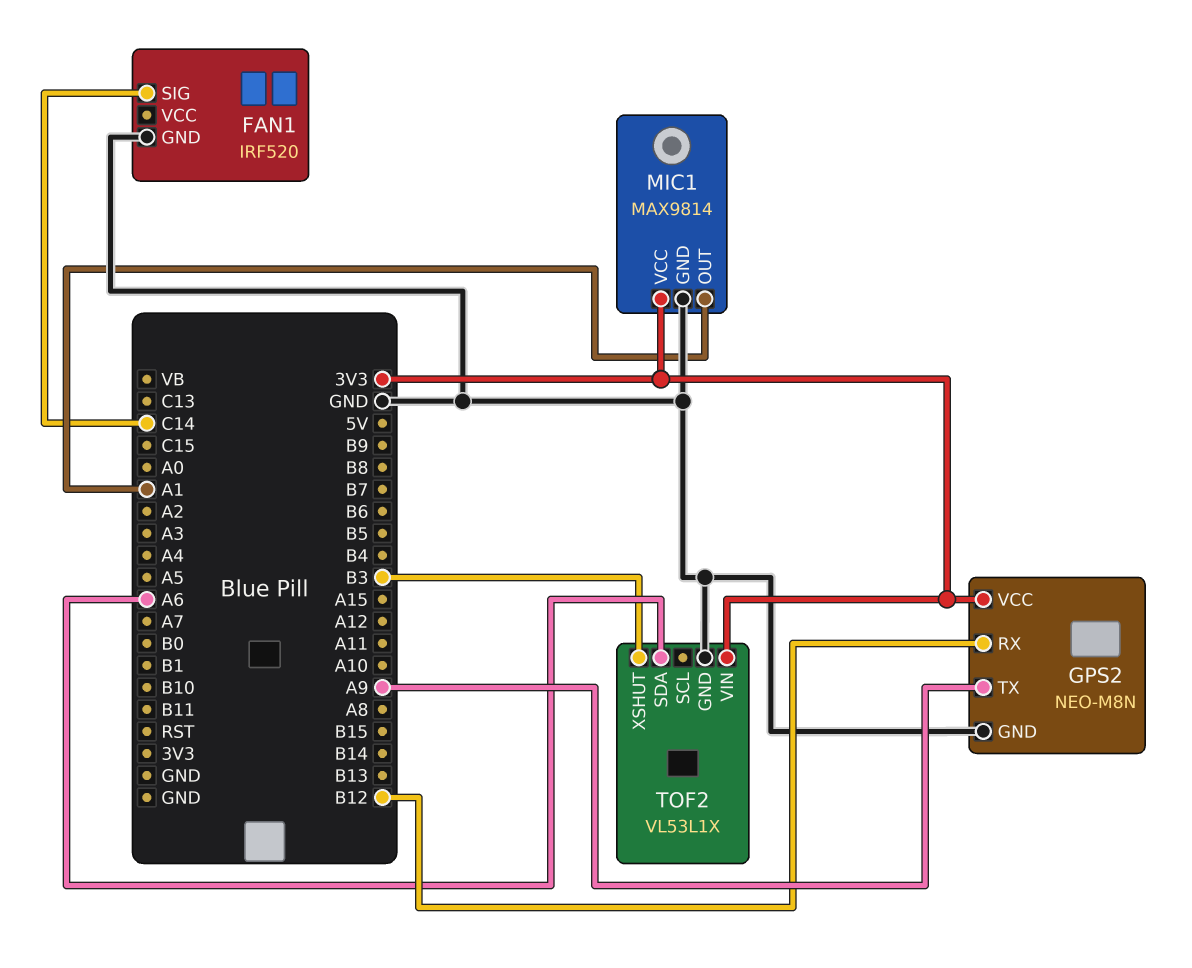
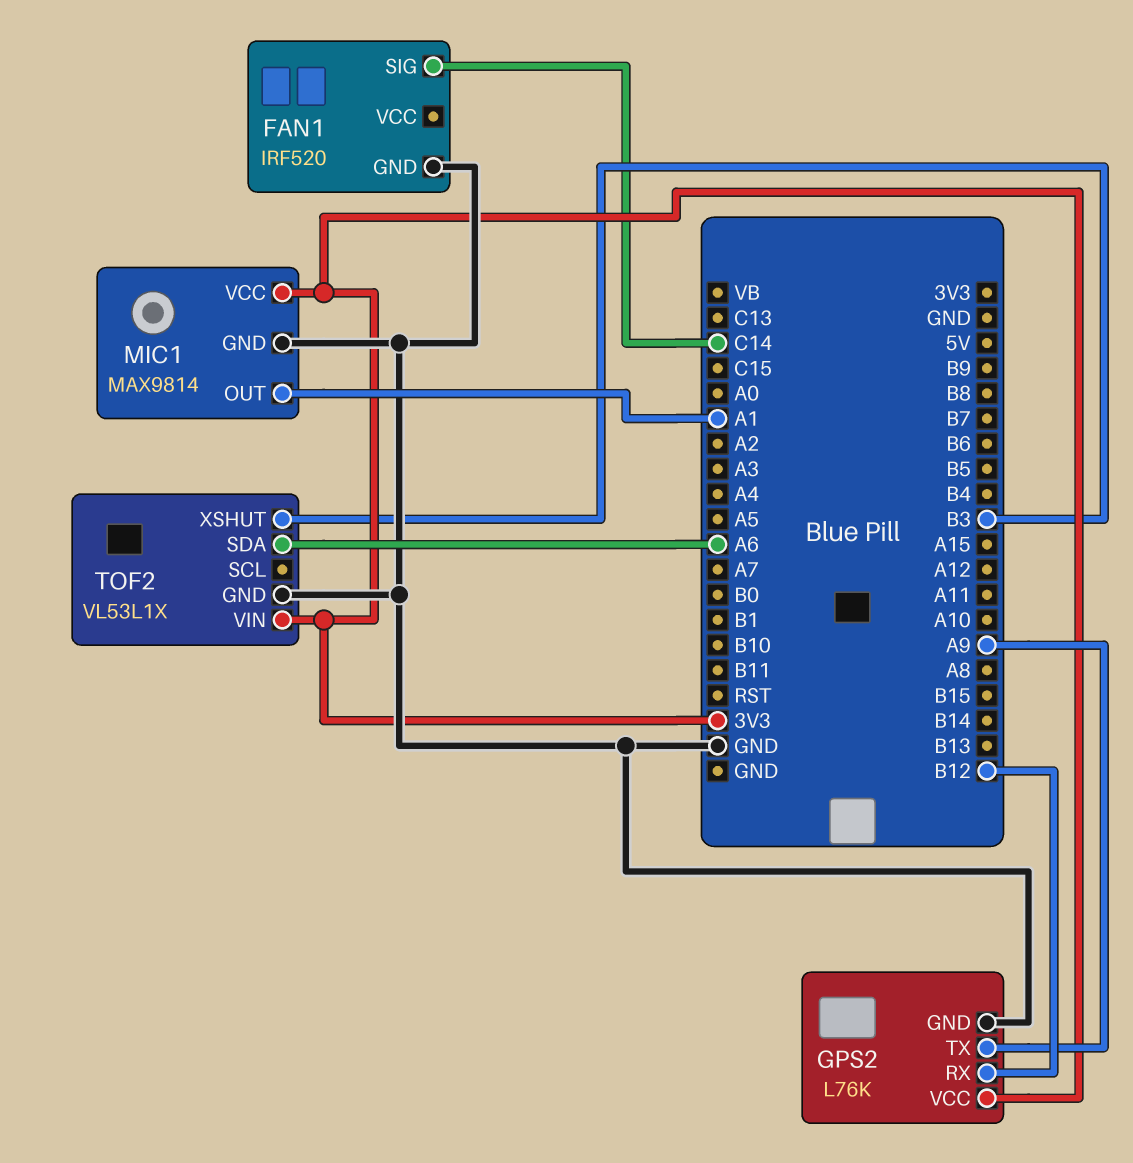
GPS2: NEO-M8N -> L76K

